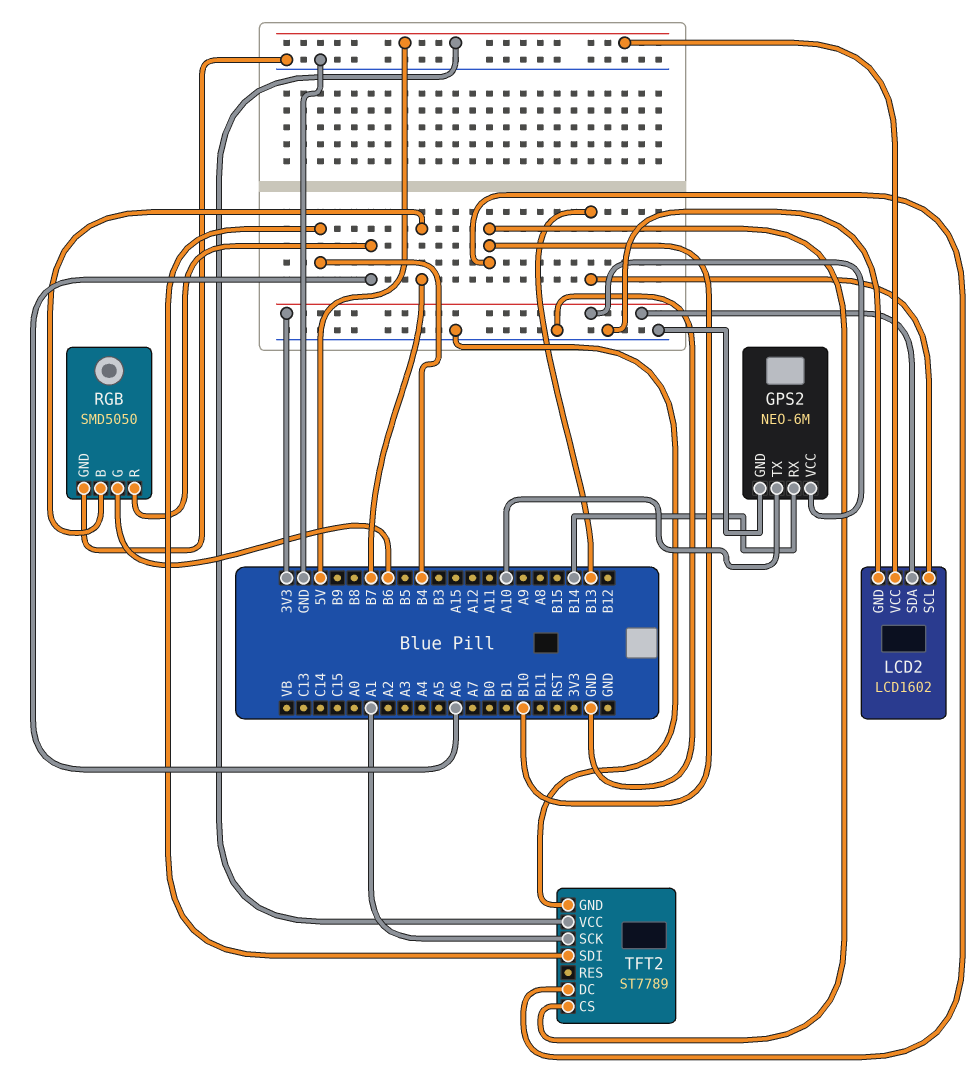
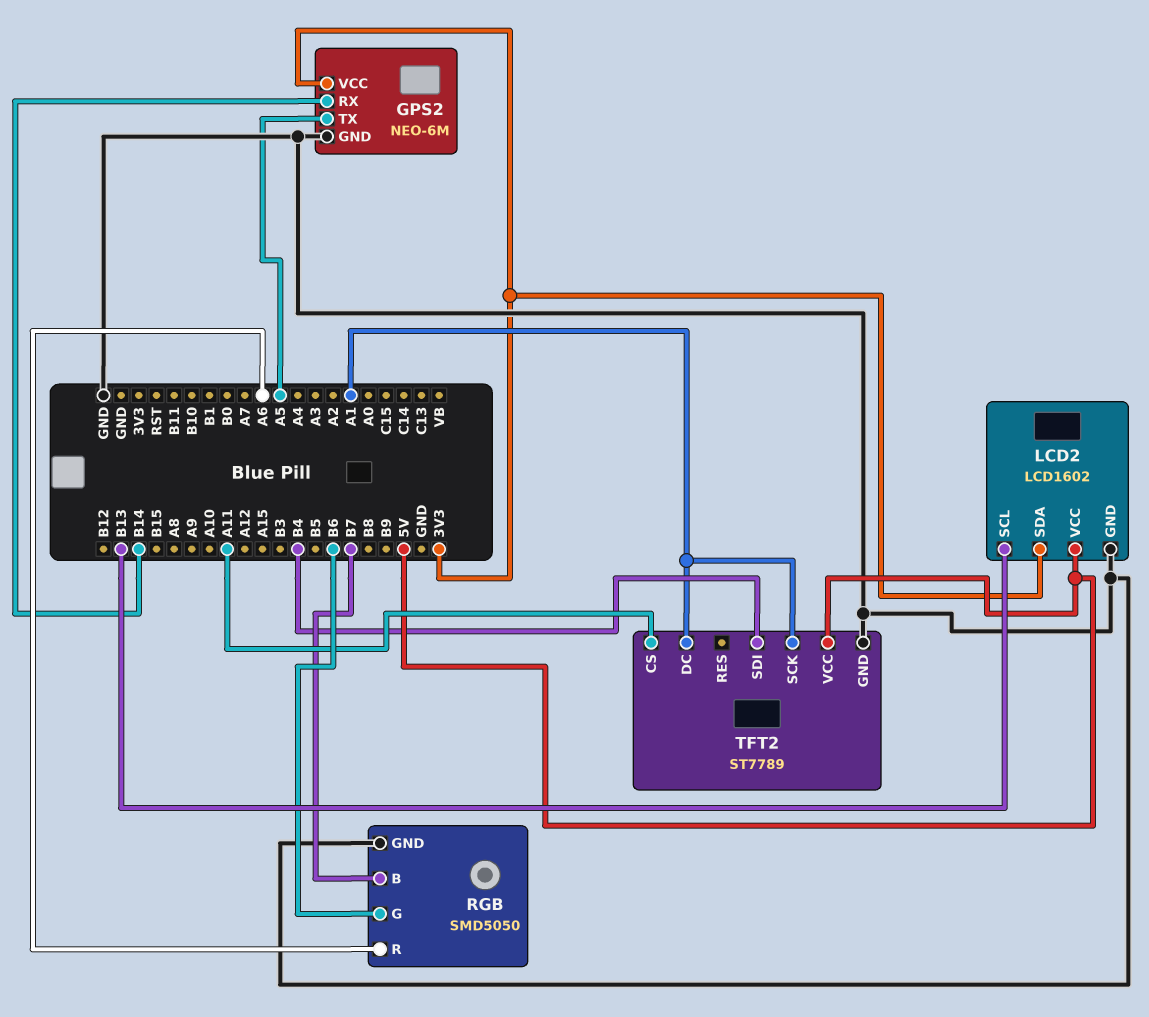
GPS2 pin TX: A10 -> A5
TFT2 pin CS: B10 -> A11
TFT2 pin DC: B10 -> A1

